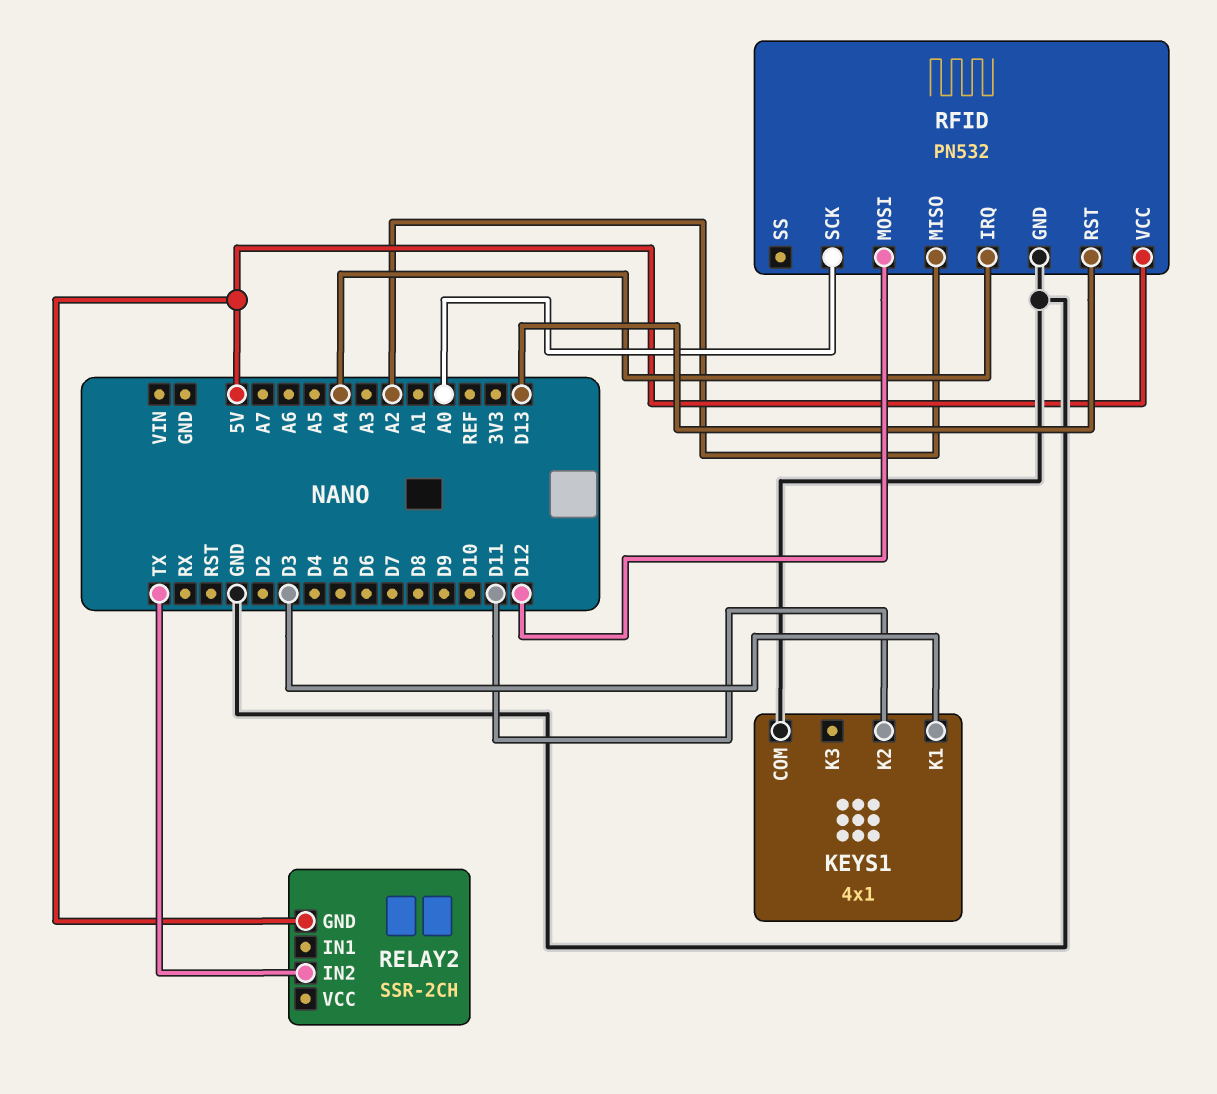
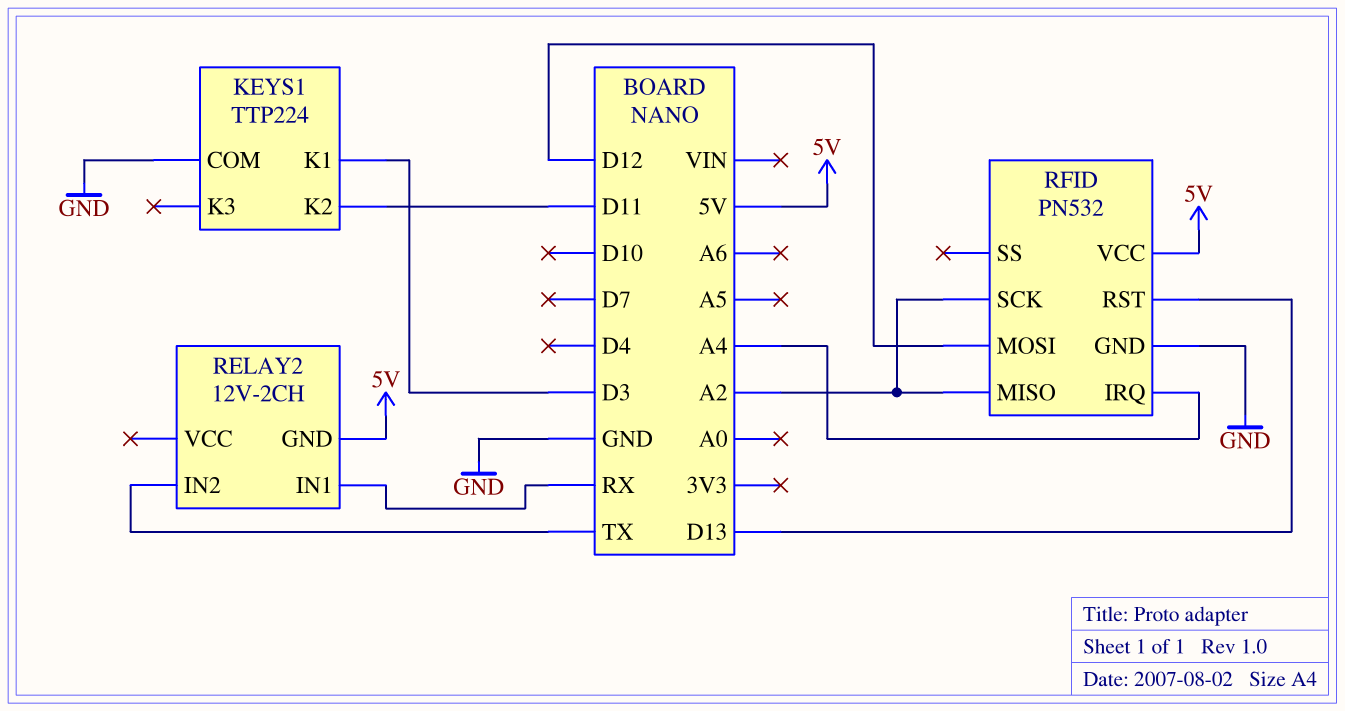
KEYS1: 4x1 -> TTP224
RELAY2: SSR-2CH -> 12V-2CH
RELAY2 pin IN1: none -> RX
RFID pin SCK: A0 -> A2

